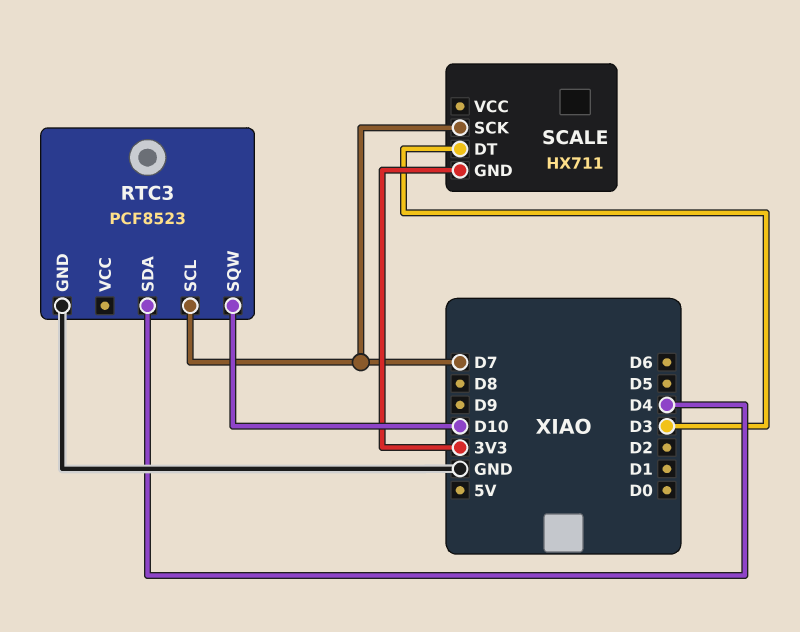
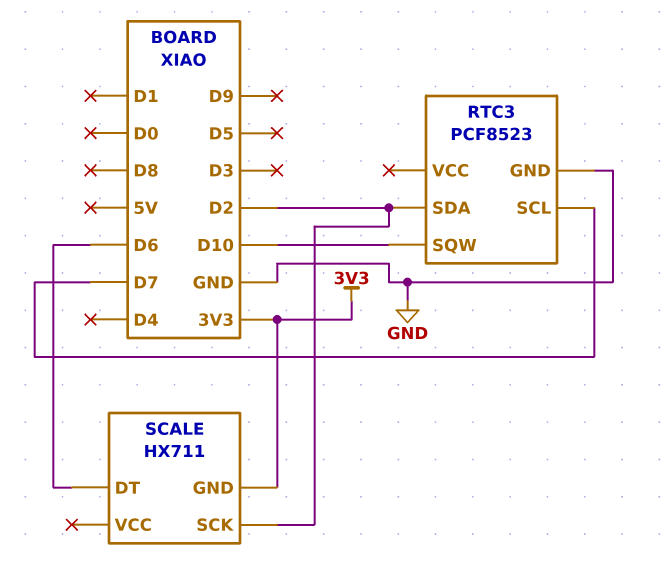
RTC3 pin SDA: D4 -> D2
SCALE pin DT: D3 -> D6
SCALE pin SCK: D7 -> D2

